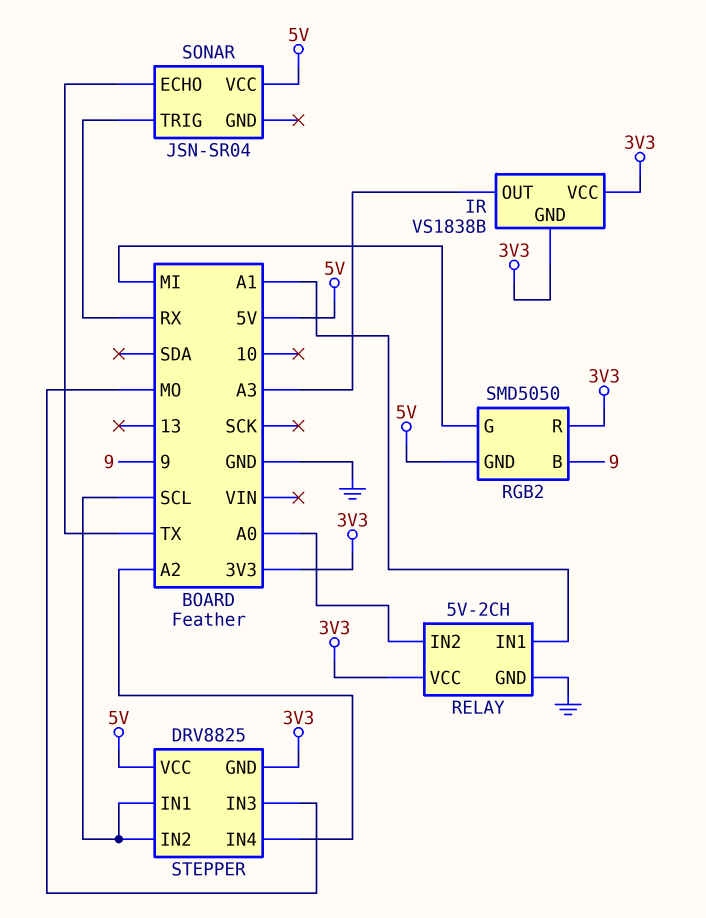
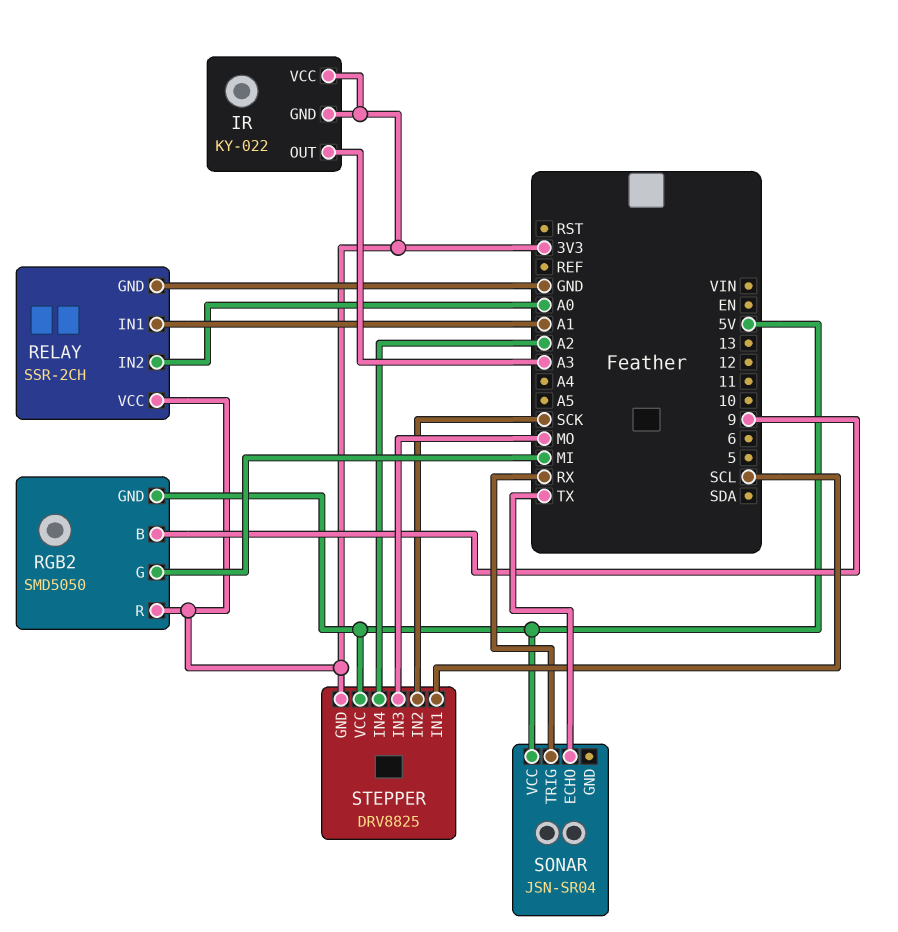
IR: VS1838B -> KY-022
RELAY: 5V-2CH -> SSR-2CH
STEPPER pin IN2: SCL -> SCK

